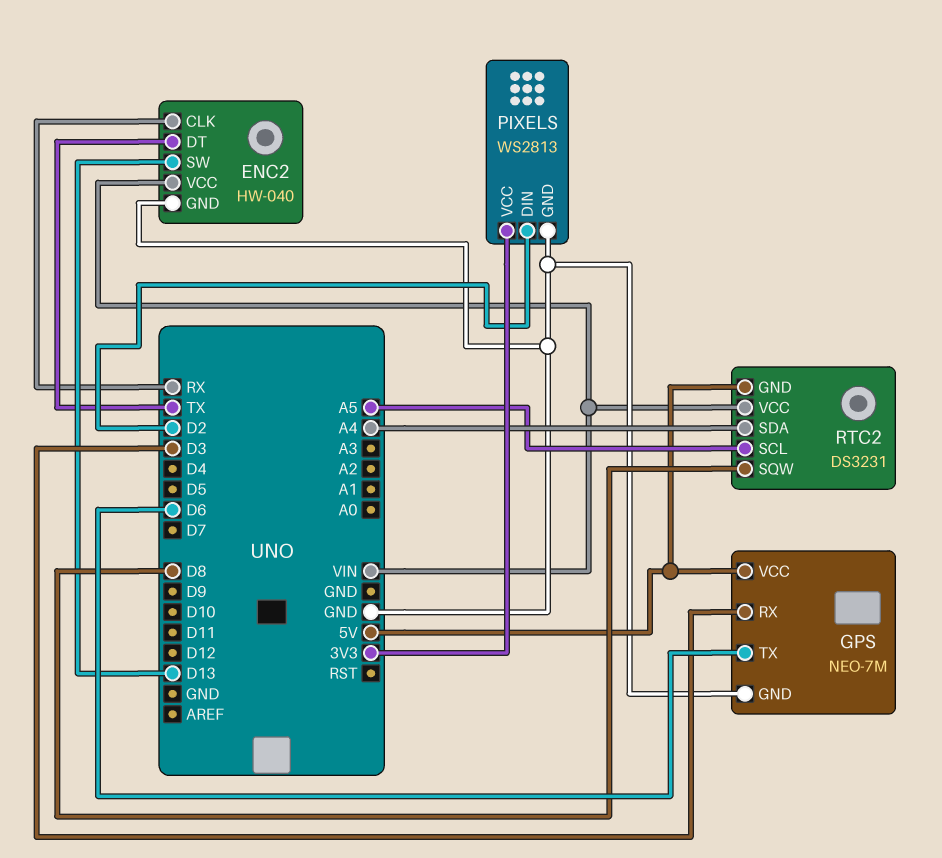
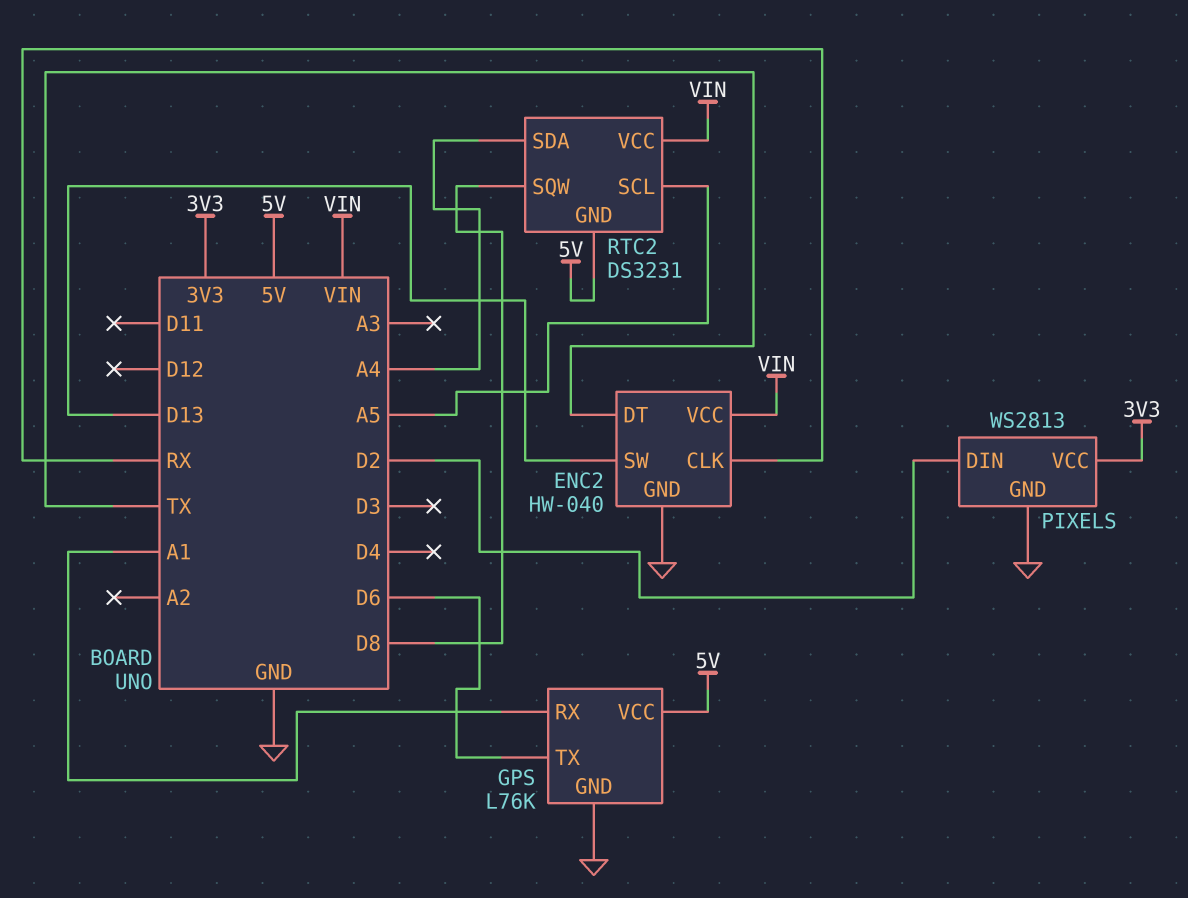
GPS: NEO-7M -> L76K
GPS pin RX: D3 -> A1

